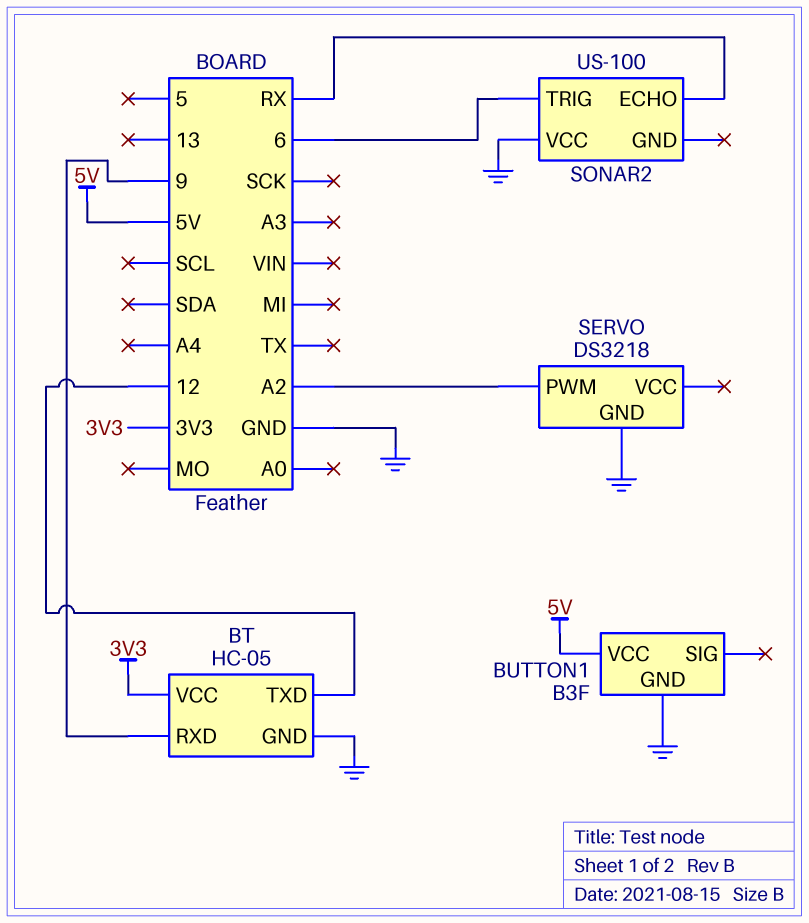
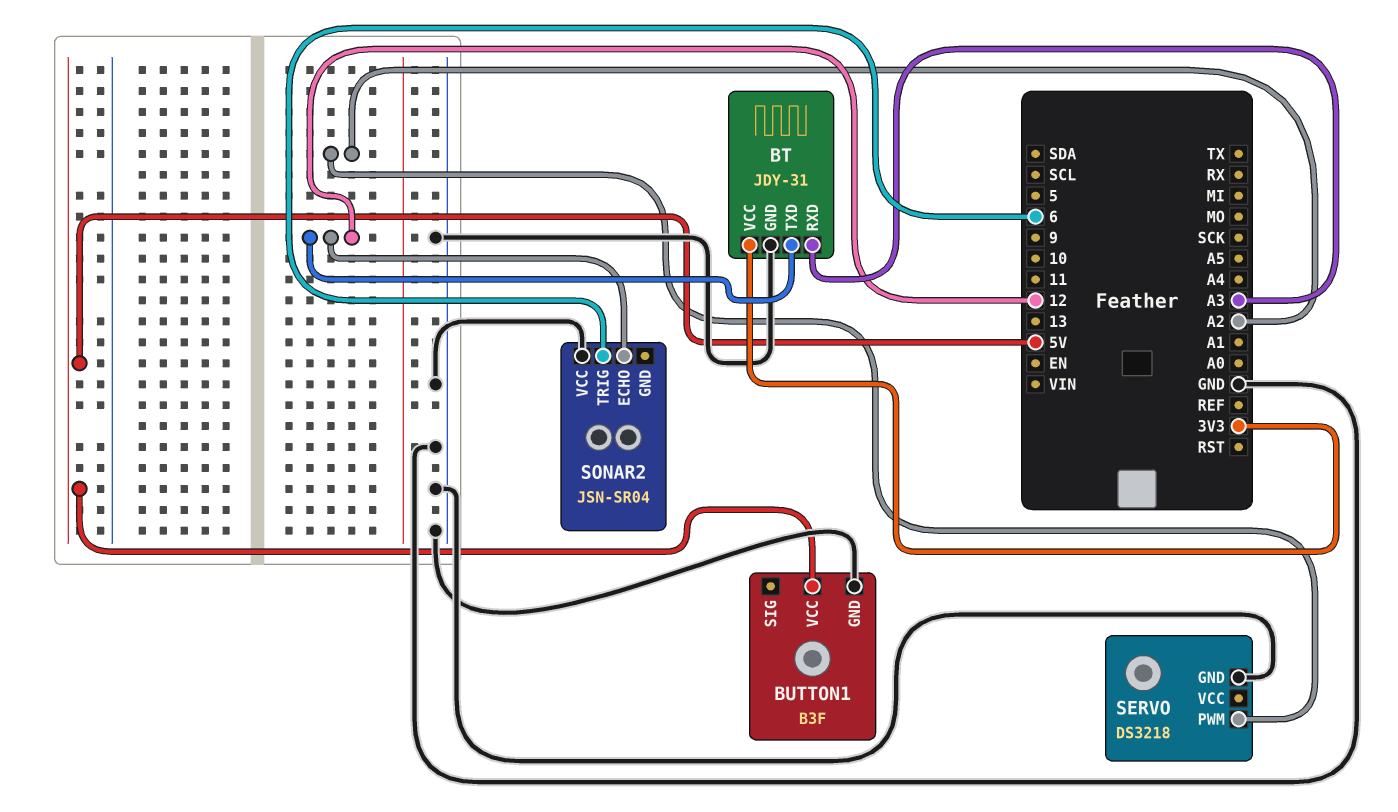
BT: HC-05 -> JDY-31
BT pin RXD: 9 -> A3
SONAR2: US-100 -> JSN-SR04
SONAR2 pin ECHO: RX -> 12

